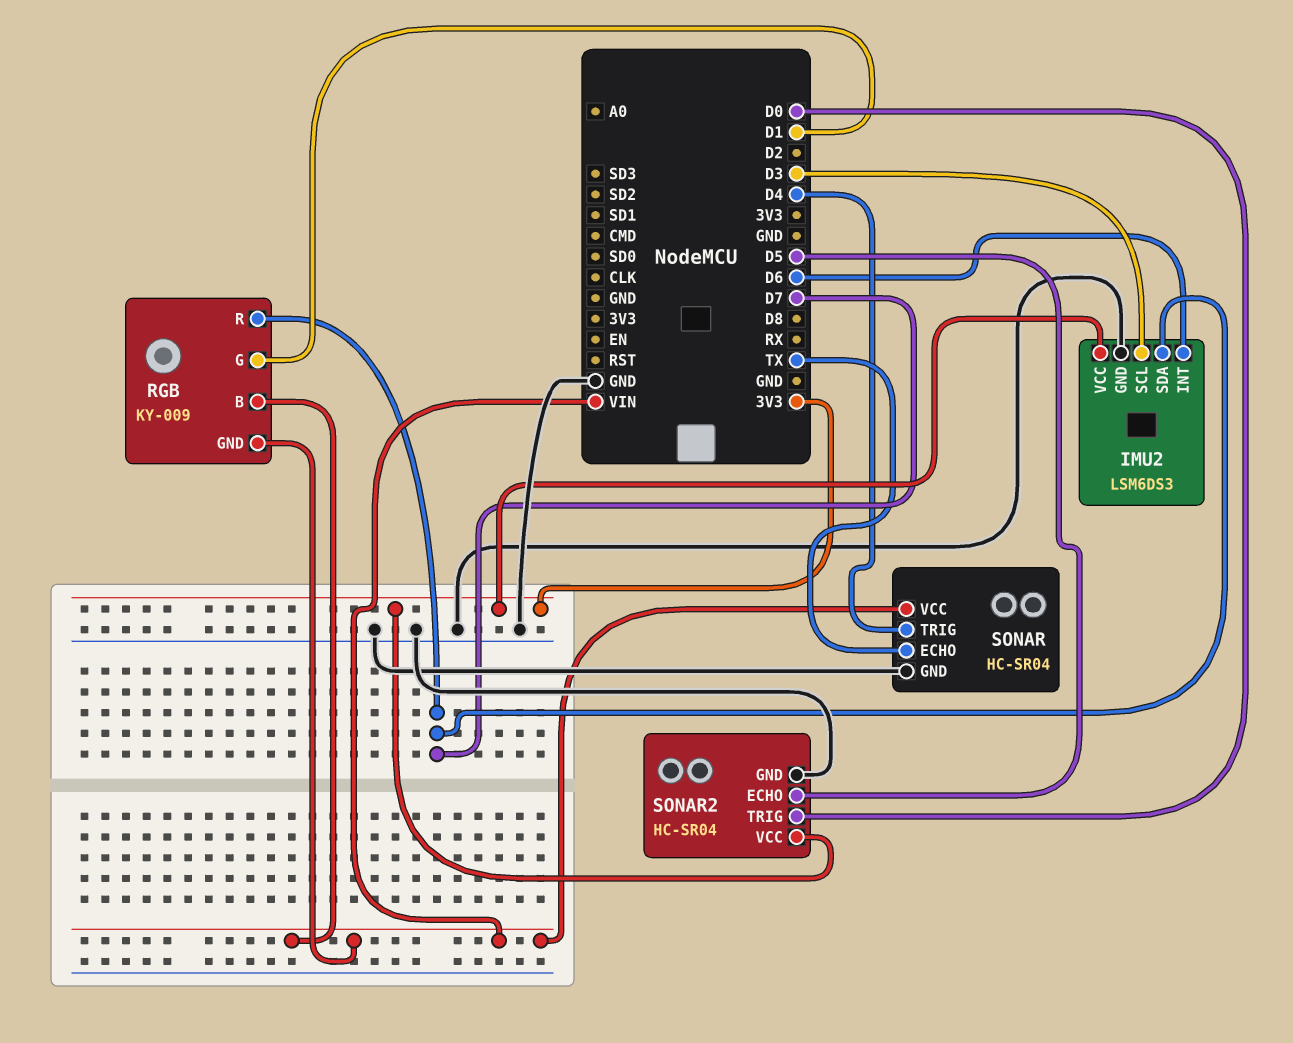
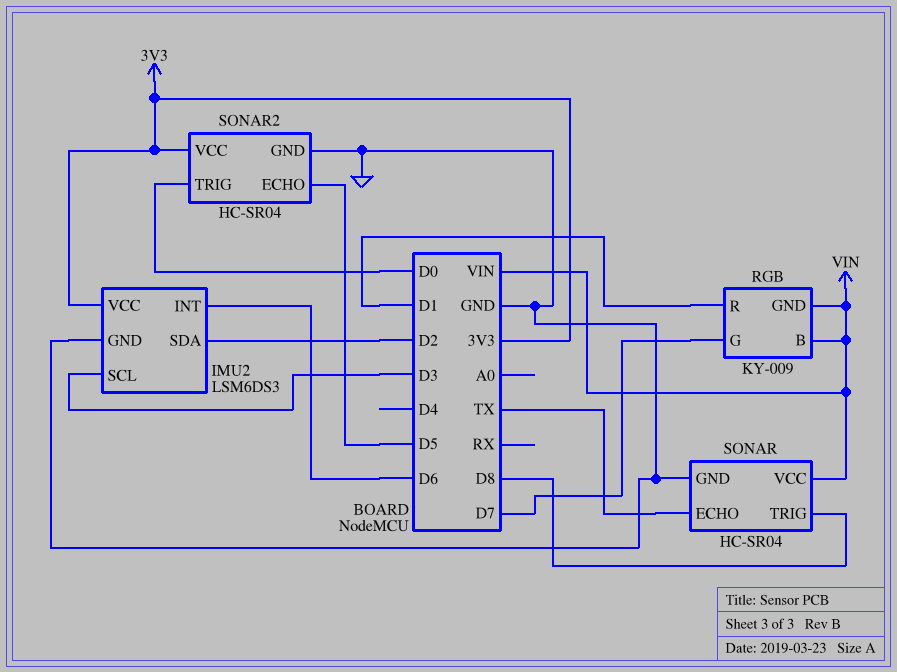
IMU2 pin SDA: D7 -> D2
RGB pin G: D1 -> D7
RGB pin R: D7 -> D1
SONAR pin TRIG: D4 -> D8

